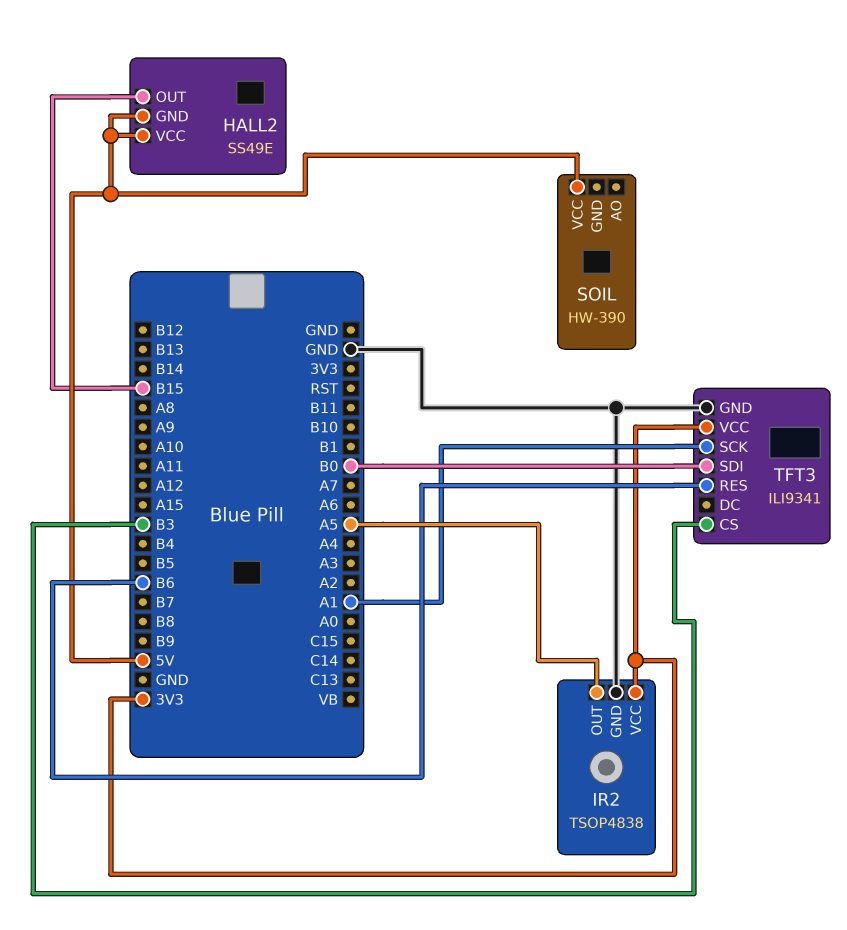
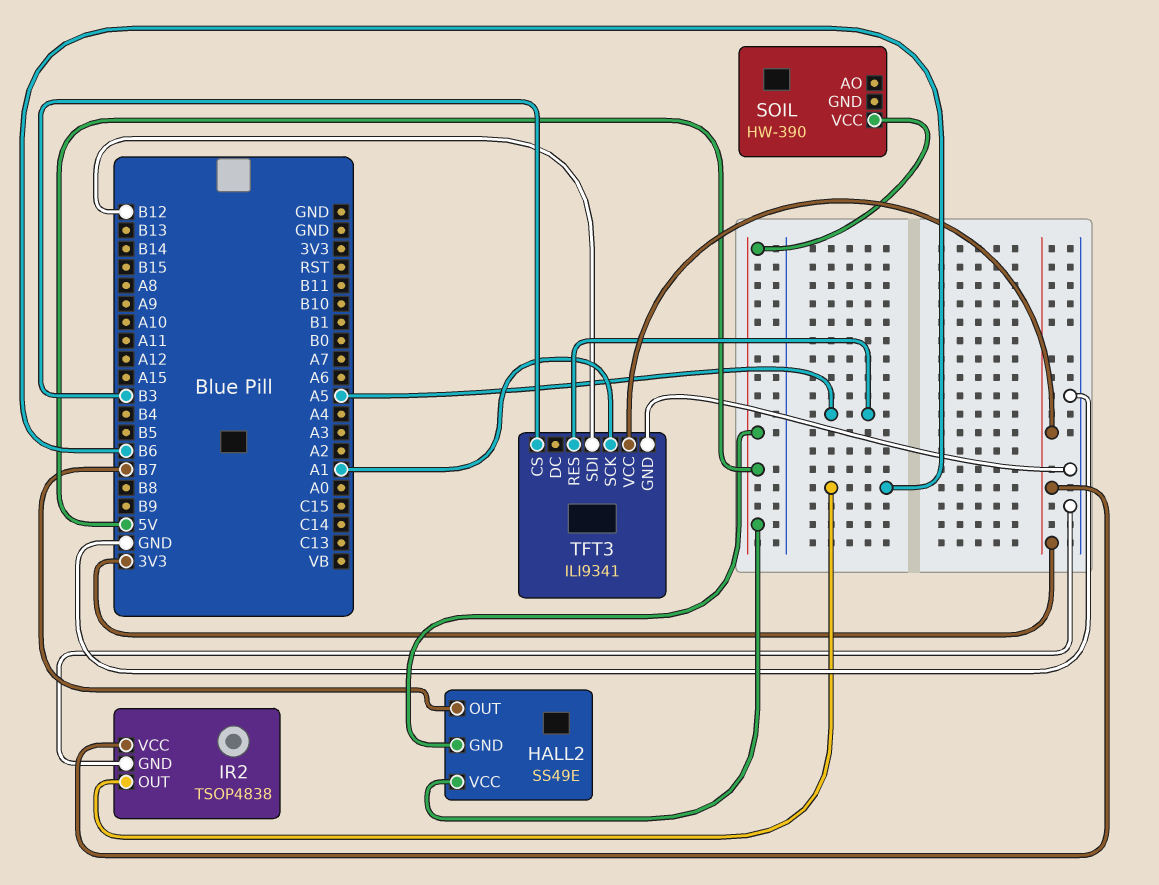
HALL2 pin OUT: B15 -> B7
IR2 pin OUT: A5 -> B6
TFT3 pin RES: B6 -> A5
TFT3 pin SDI: B0 -> B12

